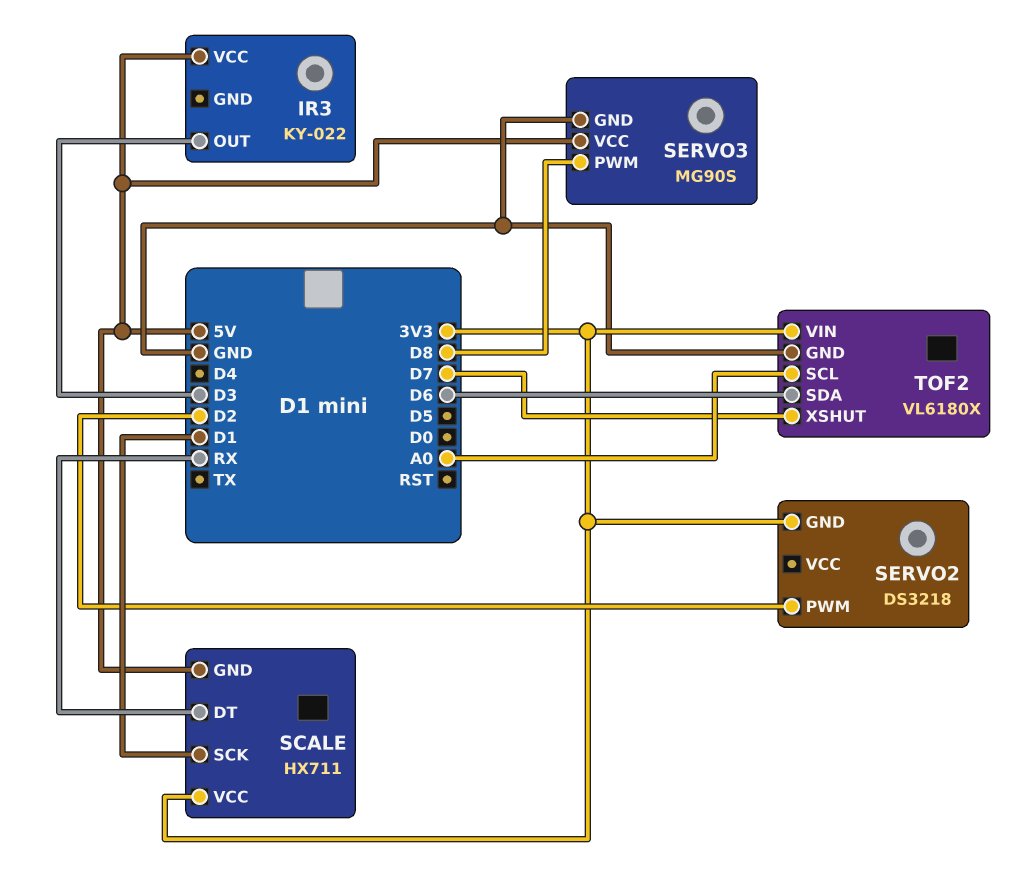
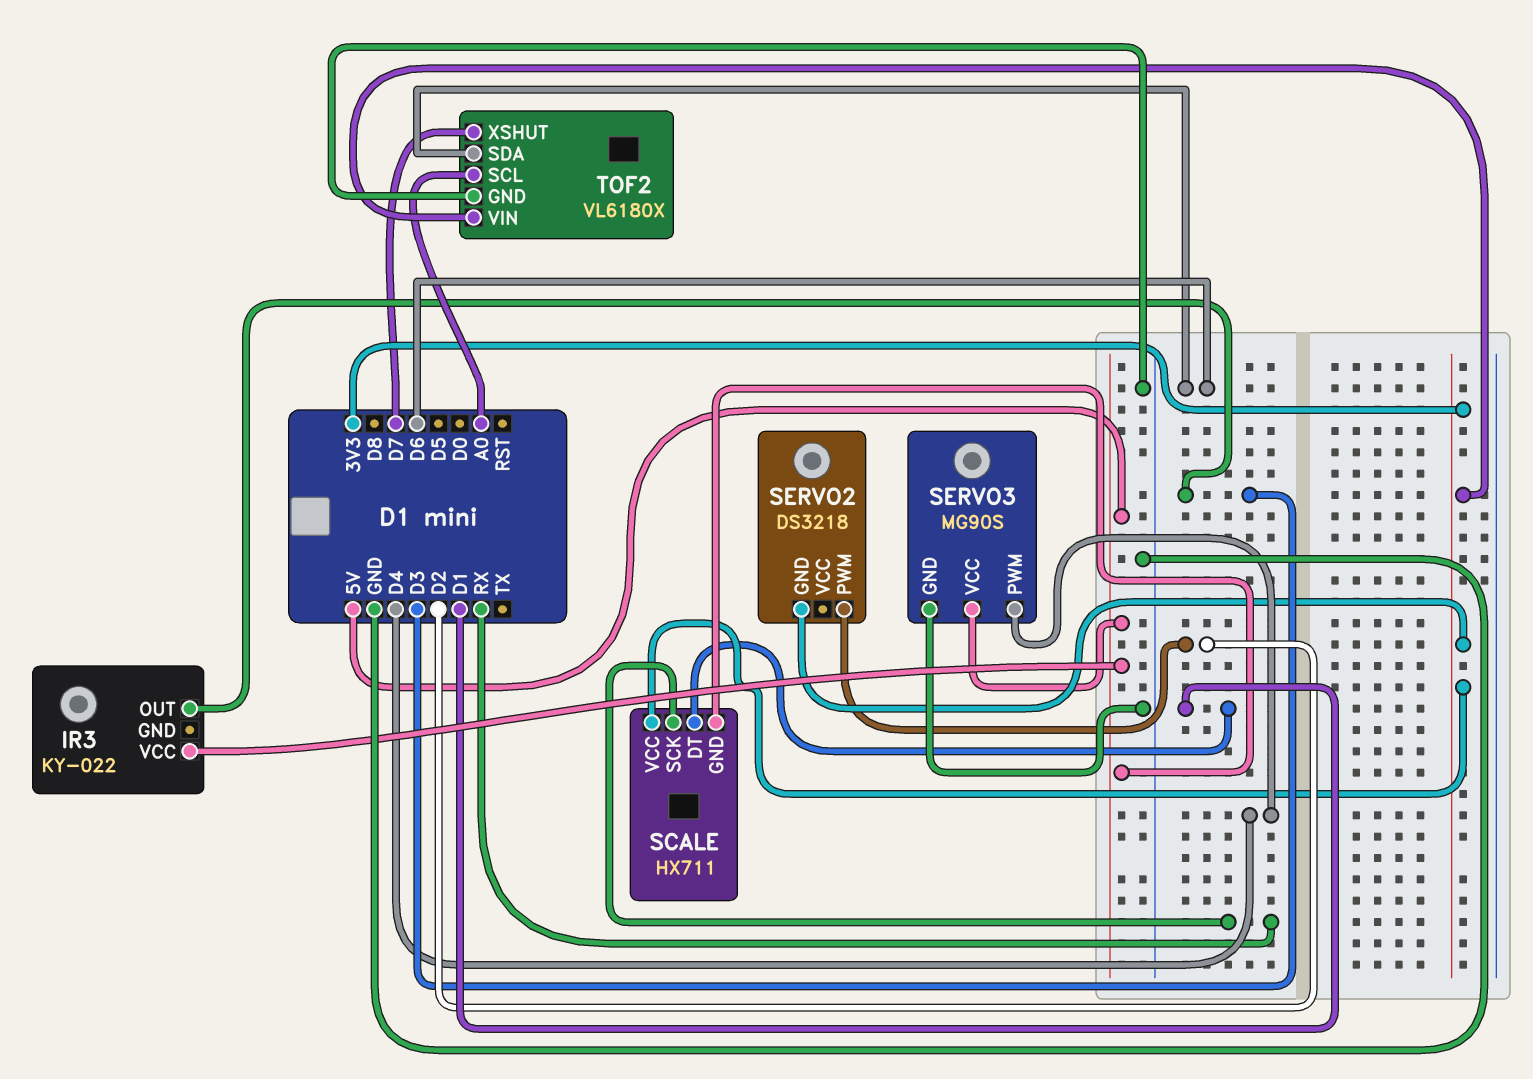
SCALE pin DT: RX -> D1
SCALE pin SCK: D1 -> RX
SERVO3 pin PWM: D8 -> D4

